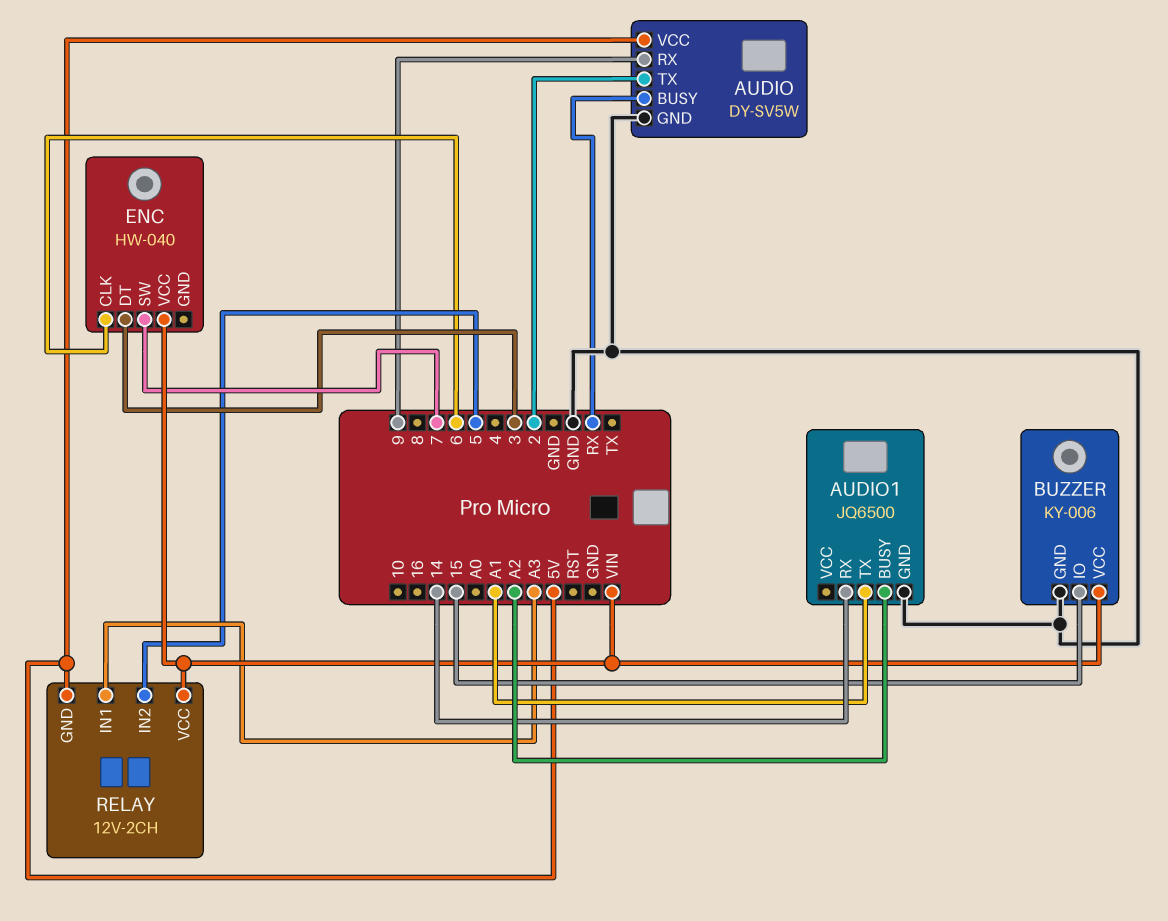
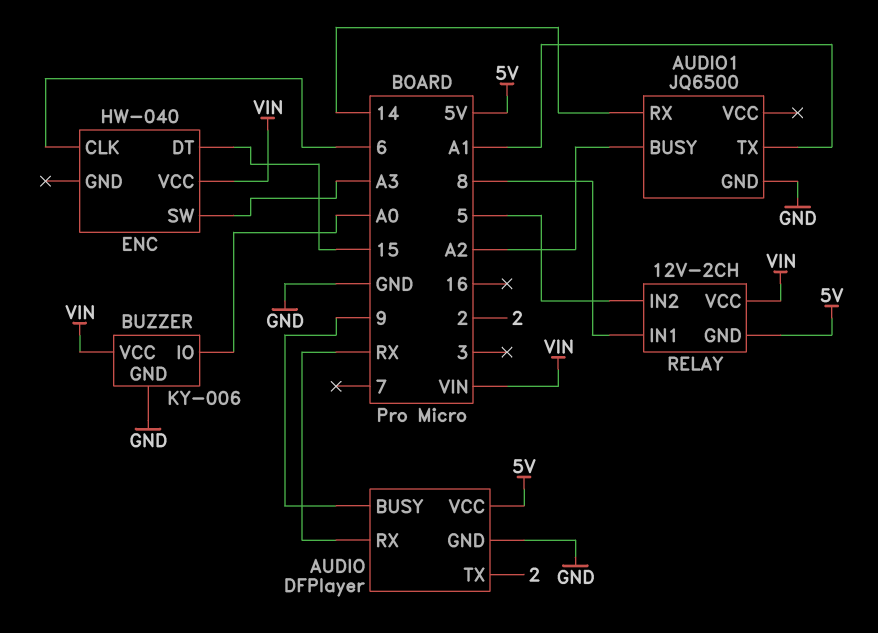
AUDIO: DY-SV5W -> DFPlayer
AUDIO pin BUSY: RX -> 9
AUDIO pin RX: 9 -> RX
BUZZER pin IO: 15 -> A0
ENC pin DT: 3 -> 15
ENC pin SW: 7 -> A3
RELAY pin IN1: A3 -> 8

